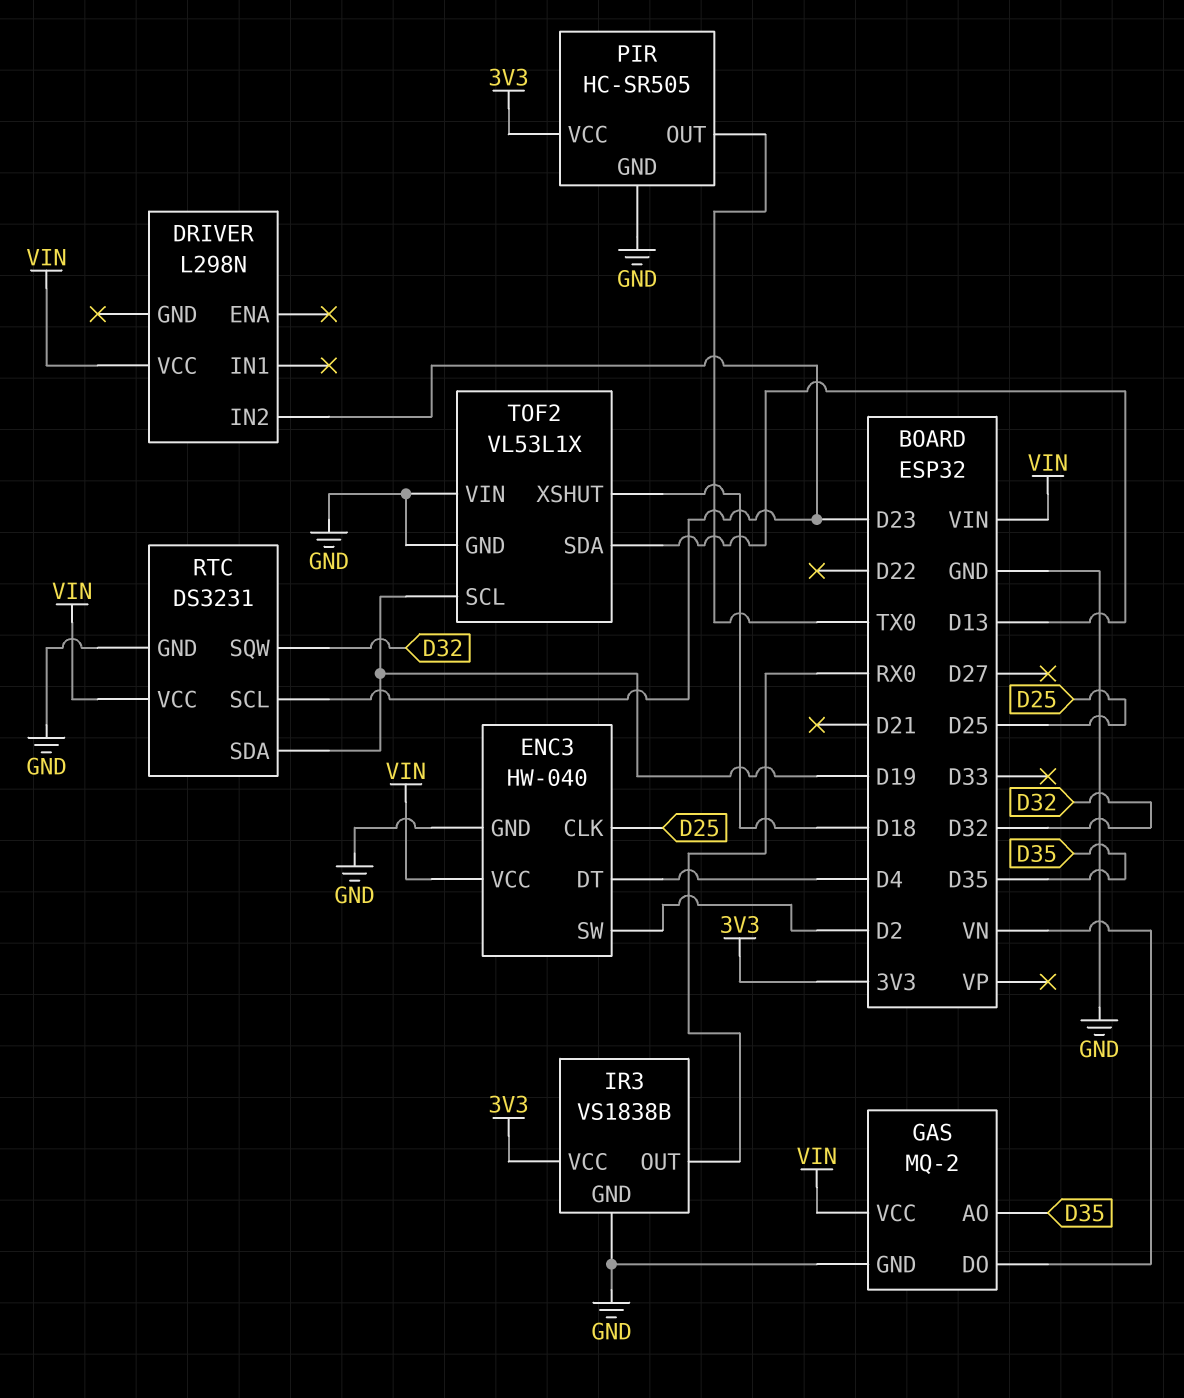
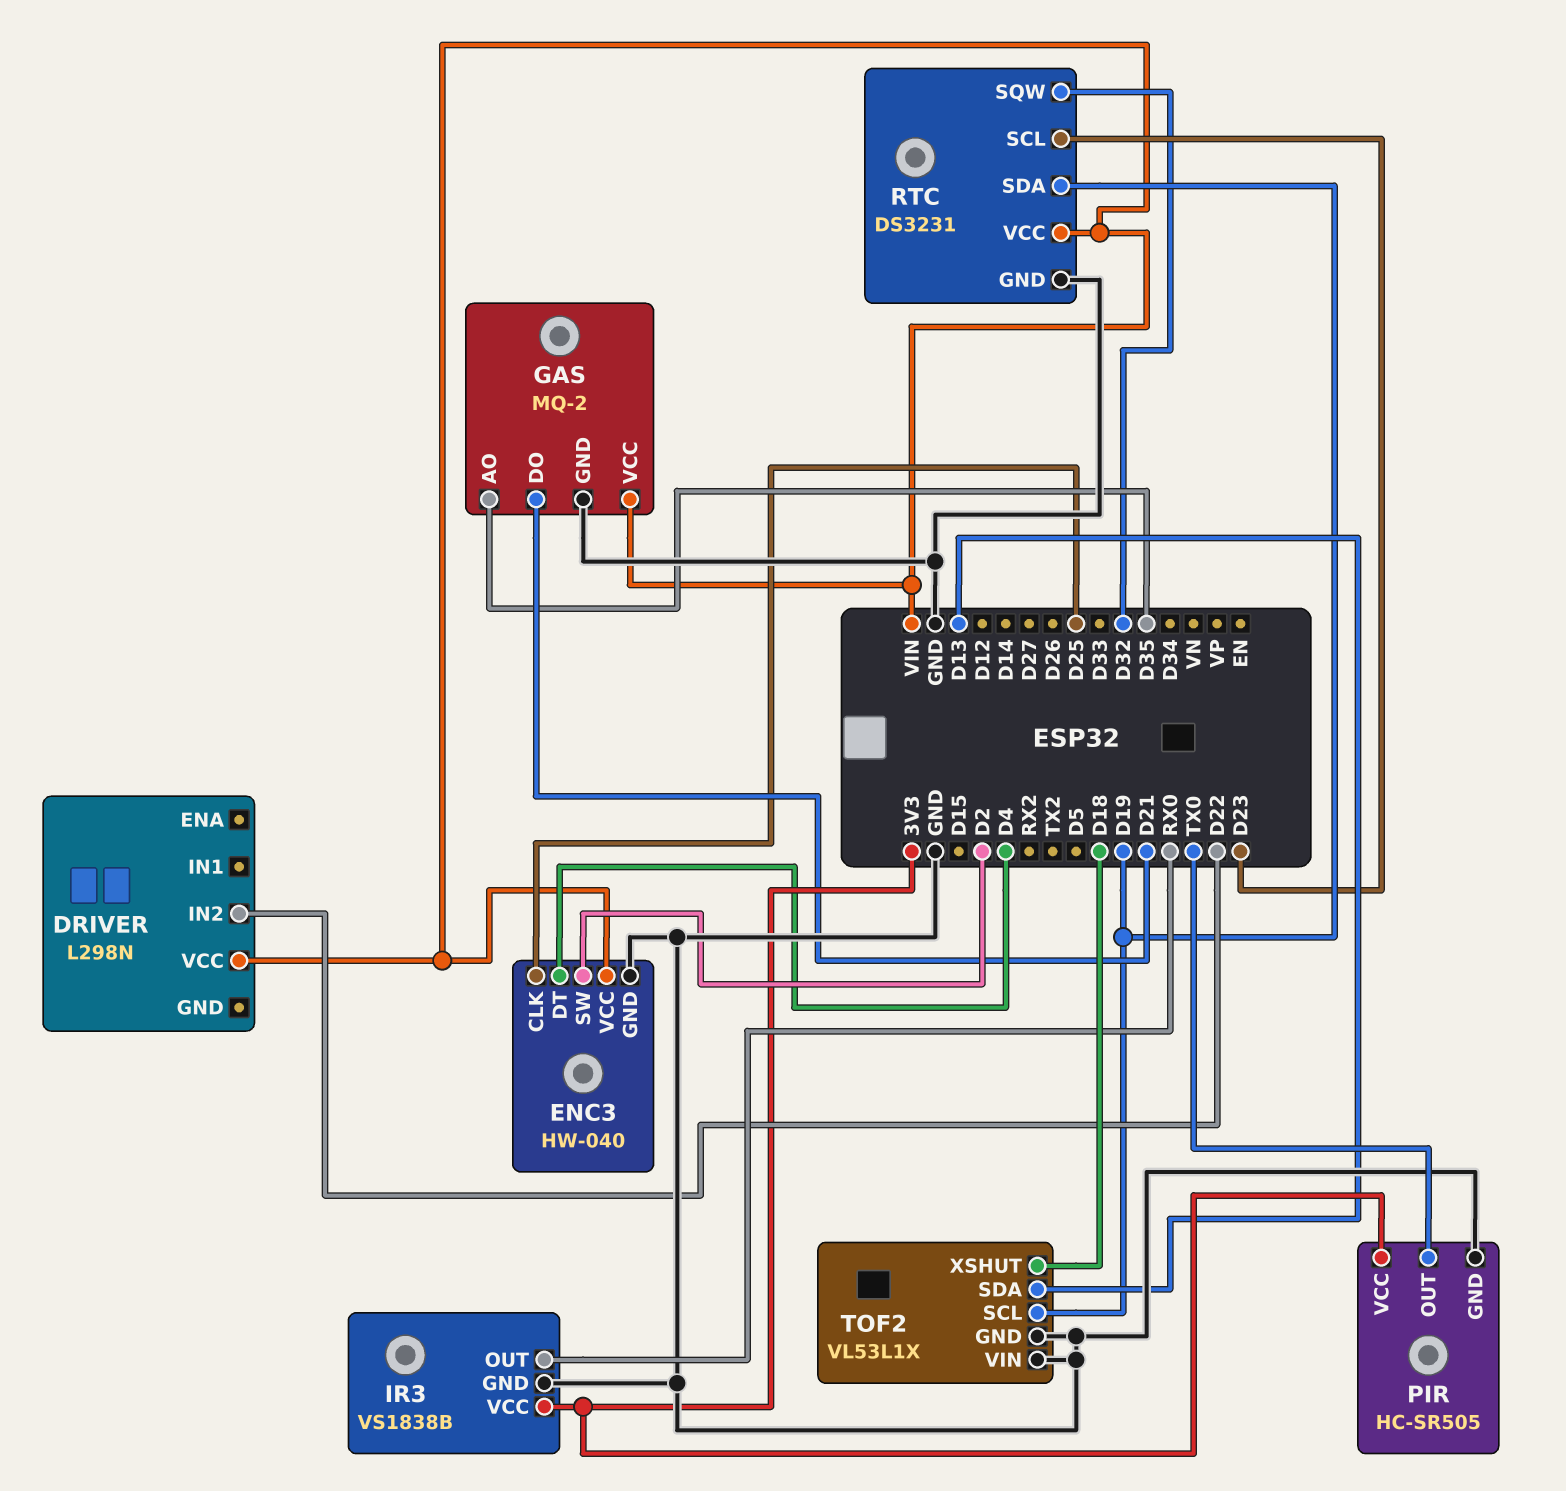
DRIVER pin IN2: D23 -> D22
GAS pin DO: VN -> D21

